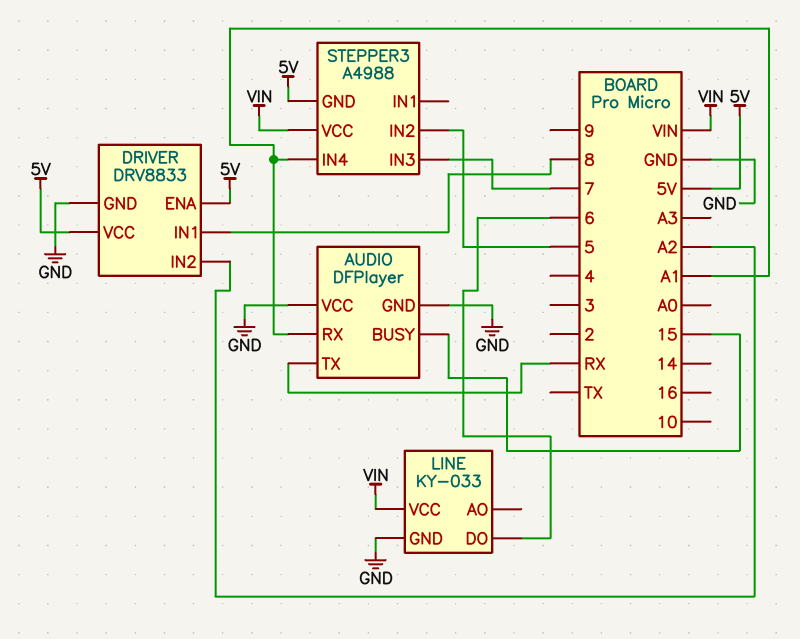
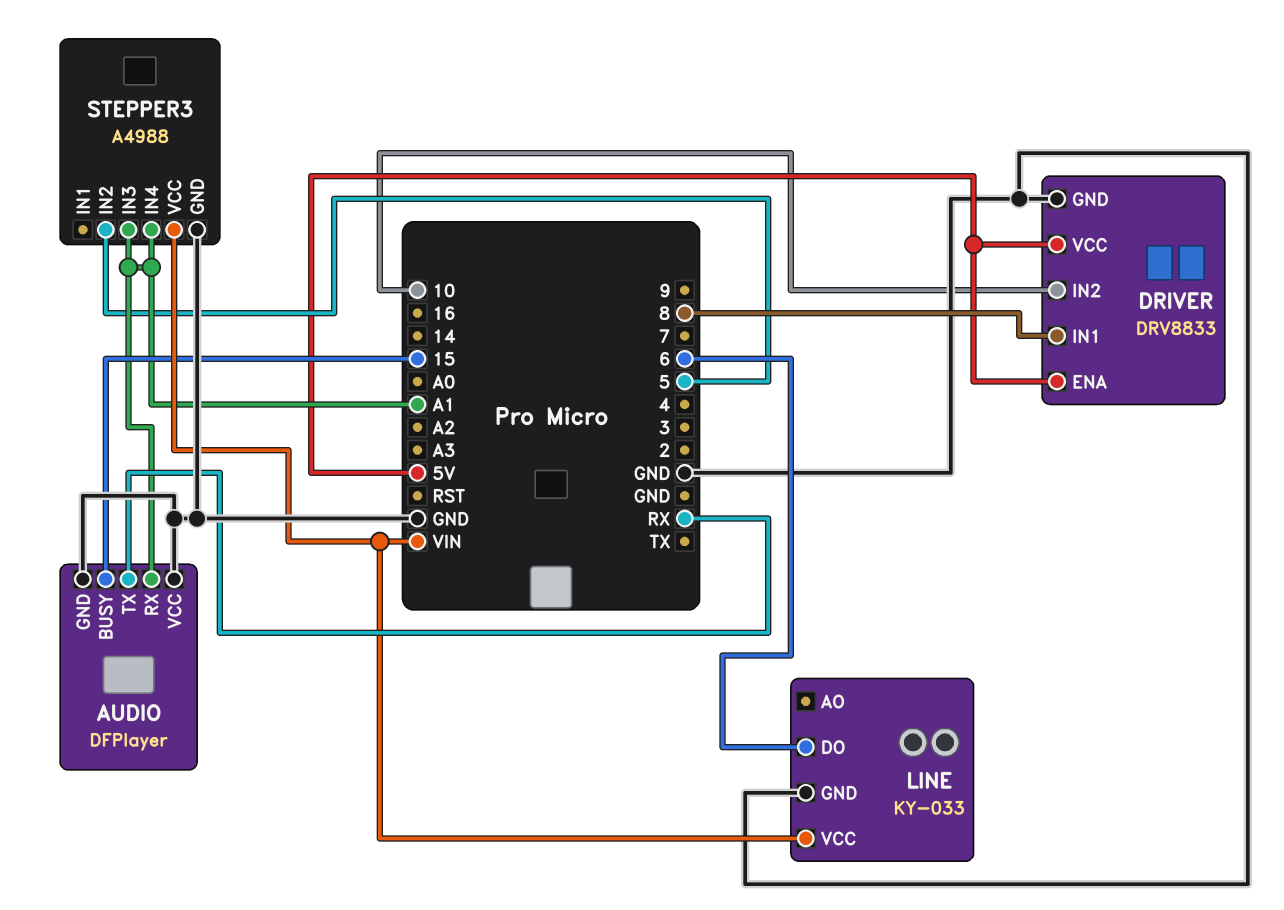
DRIVER pin IN2: A2 -> 10
STEPPER3 pin GND: 5V -> GND
STEPPER3 pin IN3: 7 -> A1

